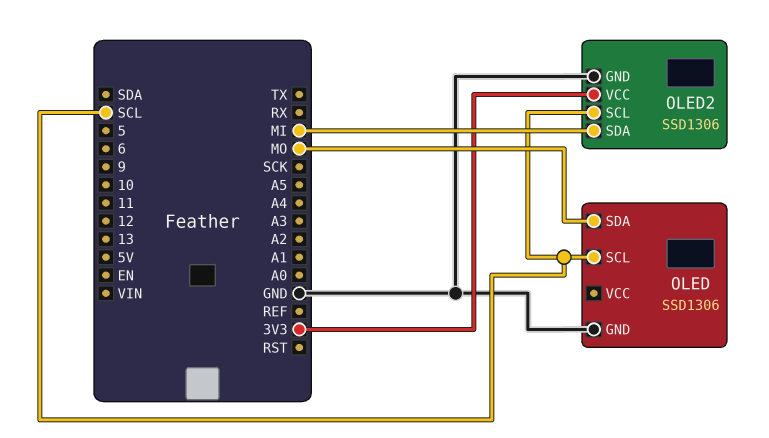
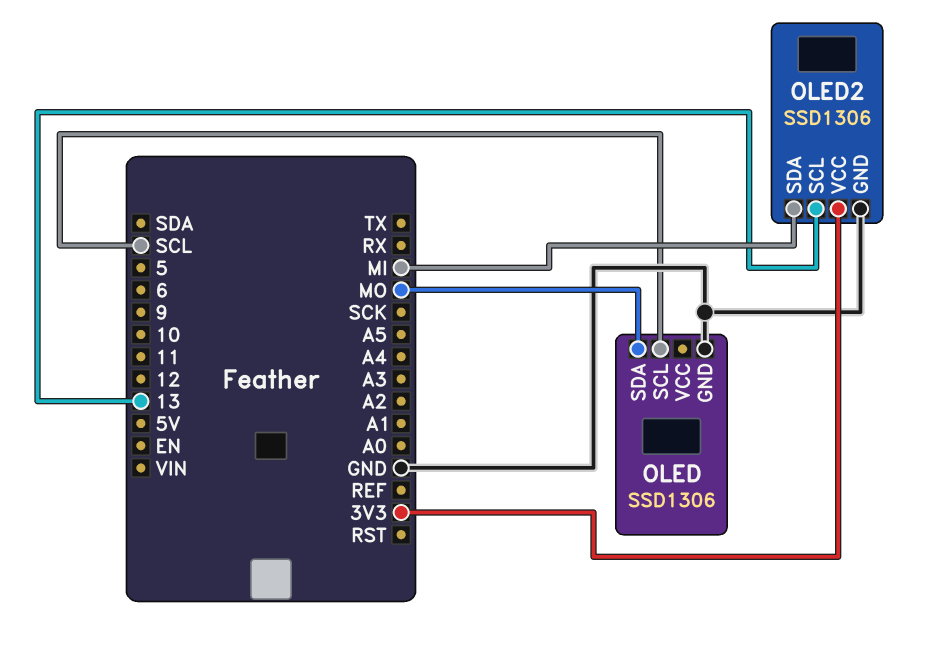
OLED2 pin SCL: SCL -> 13

